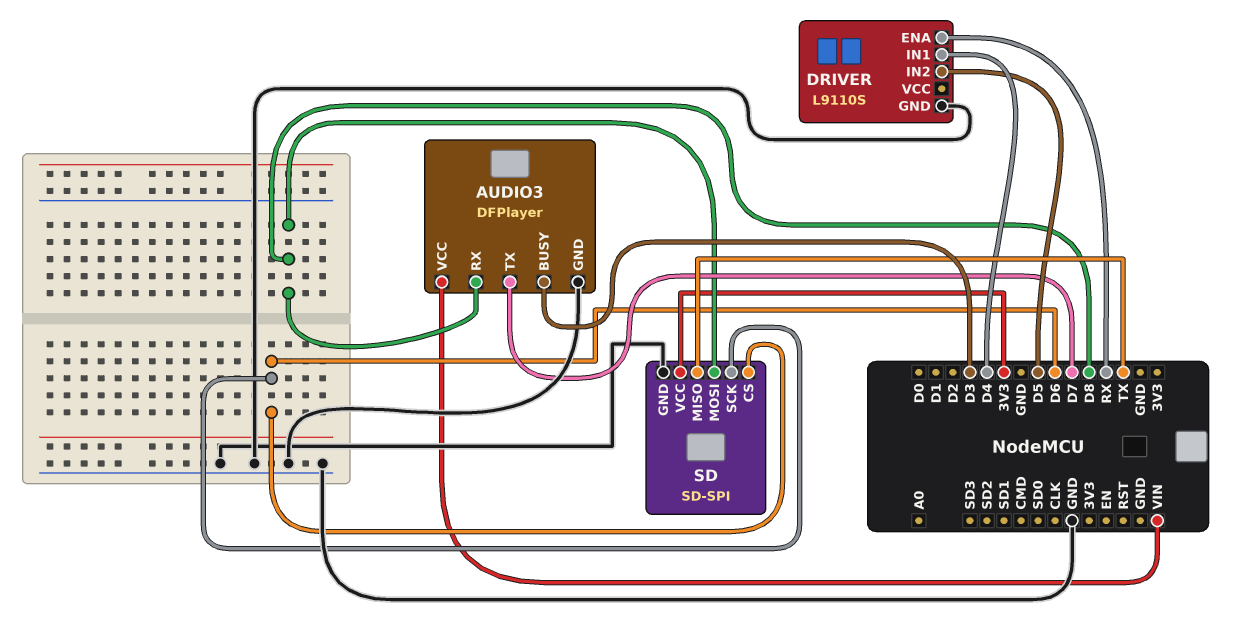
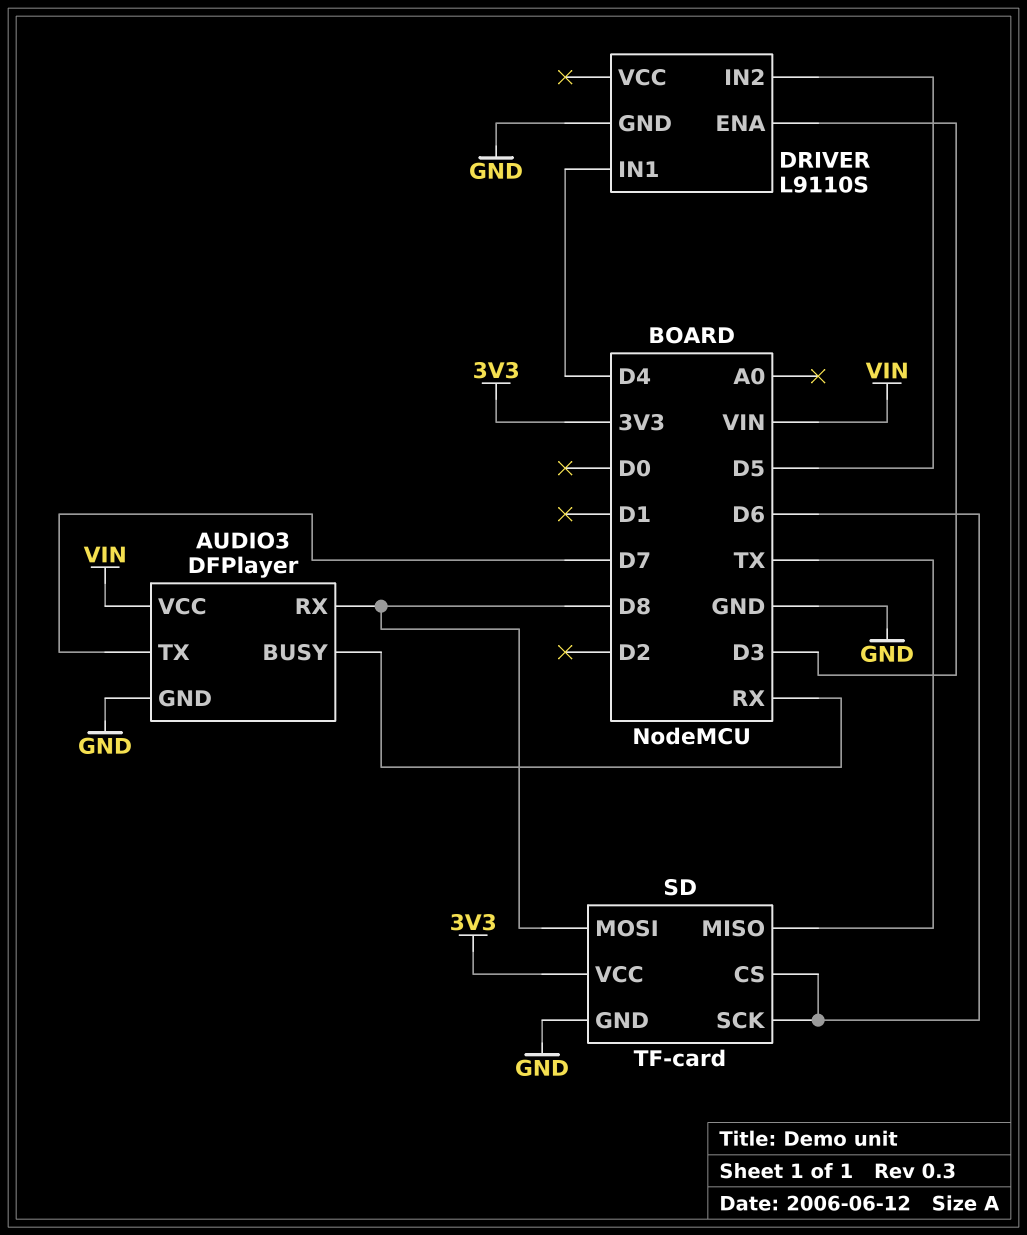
AUDIO3 pin BUSY: D3 -> RX
DRIVER pin ENA: RX -> D3
SD: SD-SPI -> TF-card

